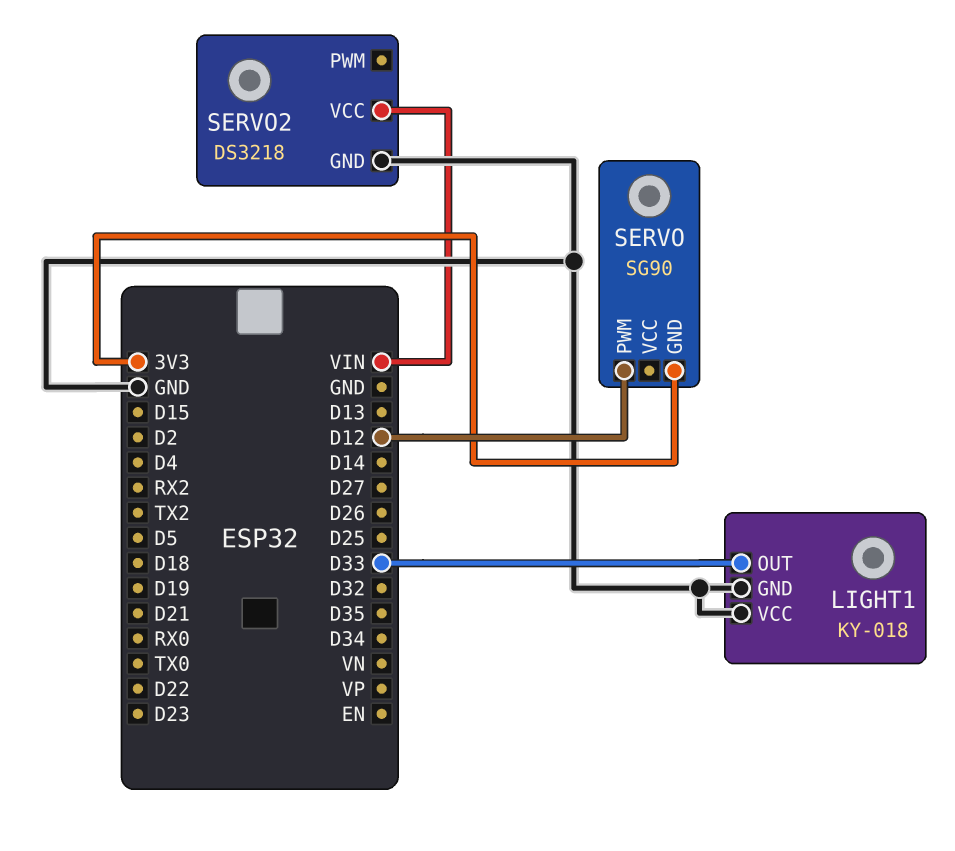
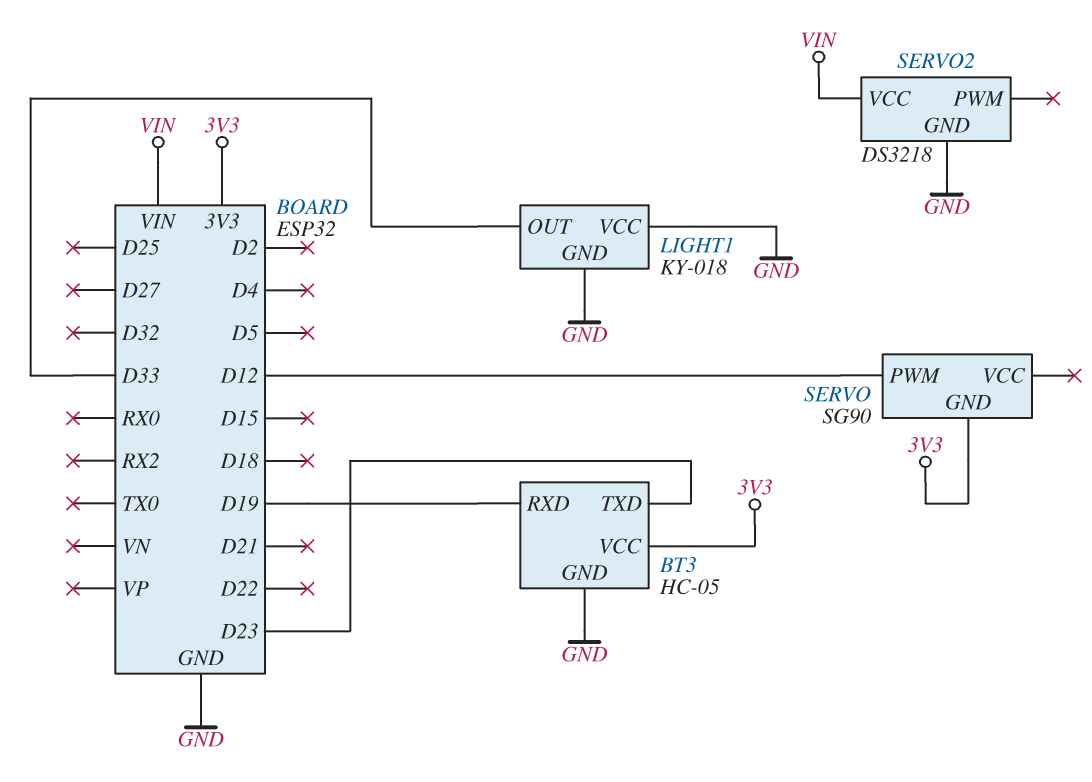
BT3: none -> HC-05
BT3 pin GND: none -> GND
BT3 pin RXD: none -> D19
BT3 pin TXD: none -> D23
BT3 pin VCC: none -> 3V3

